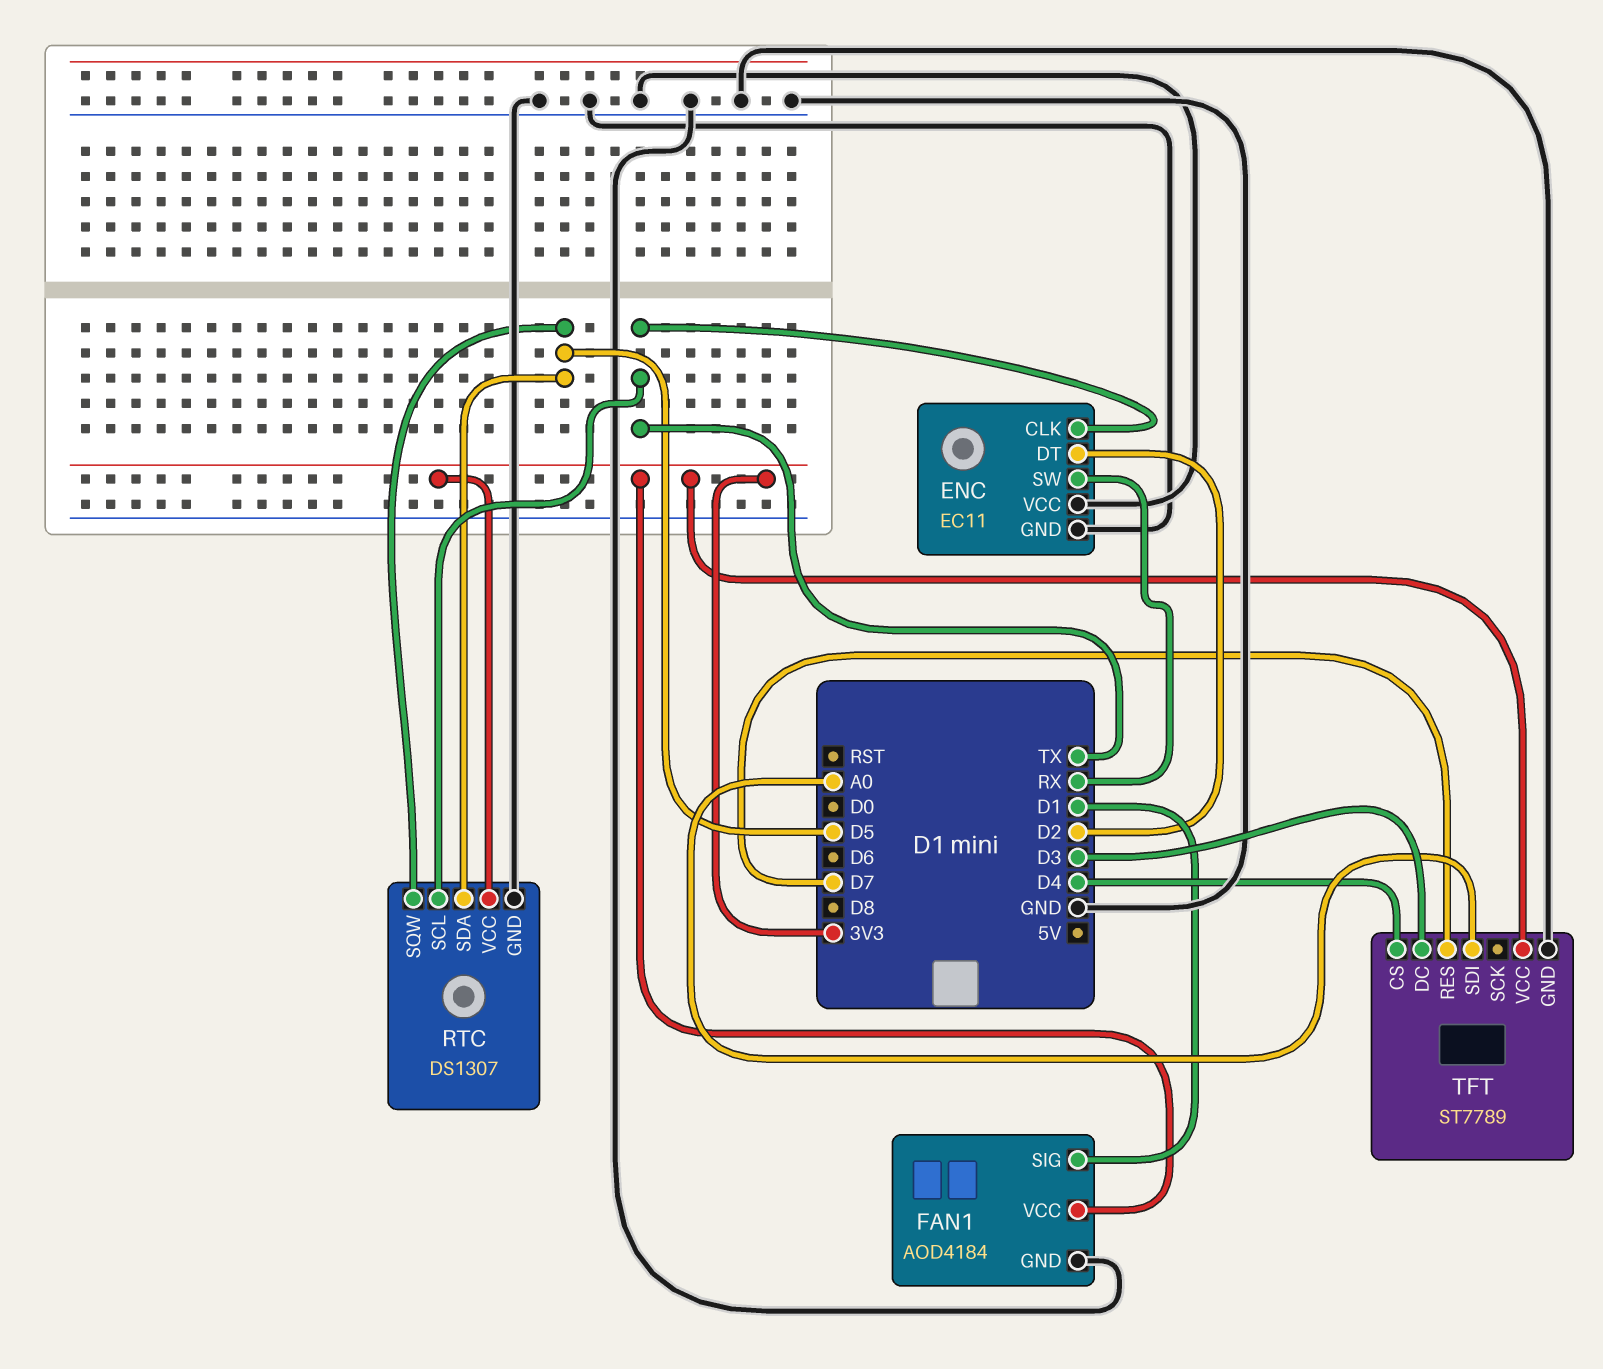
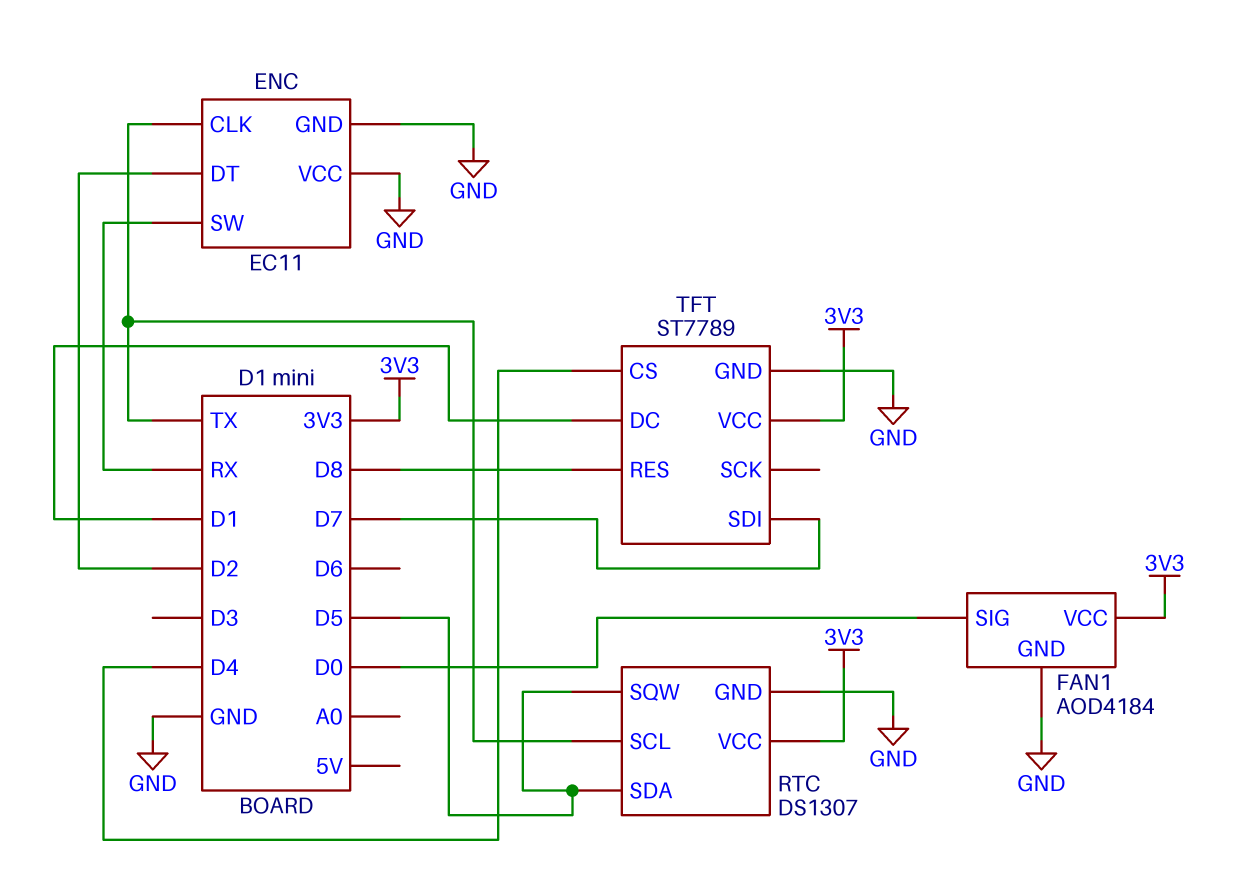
FAN1 pin SIG: D1 -> D0
TFT pin DC: D3 -> D1
TFT pin RES: D7 -> D8
TFT pin SDI: A0 -> D7

